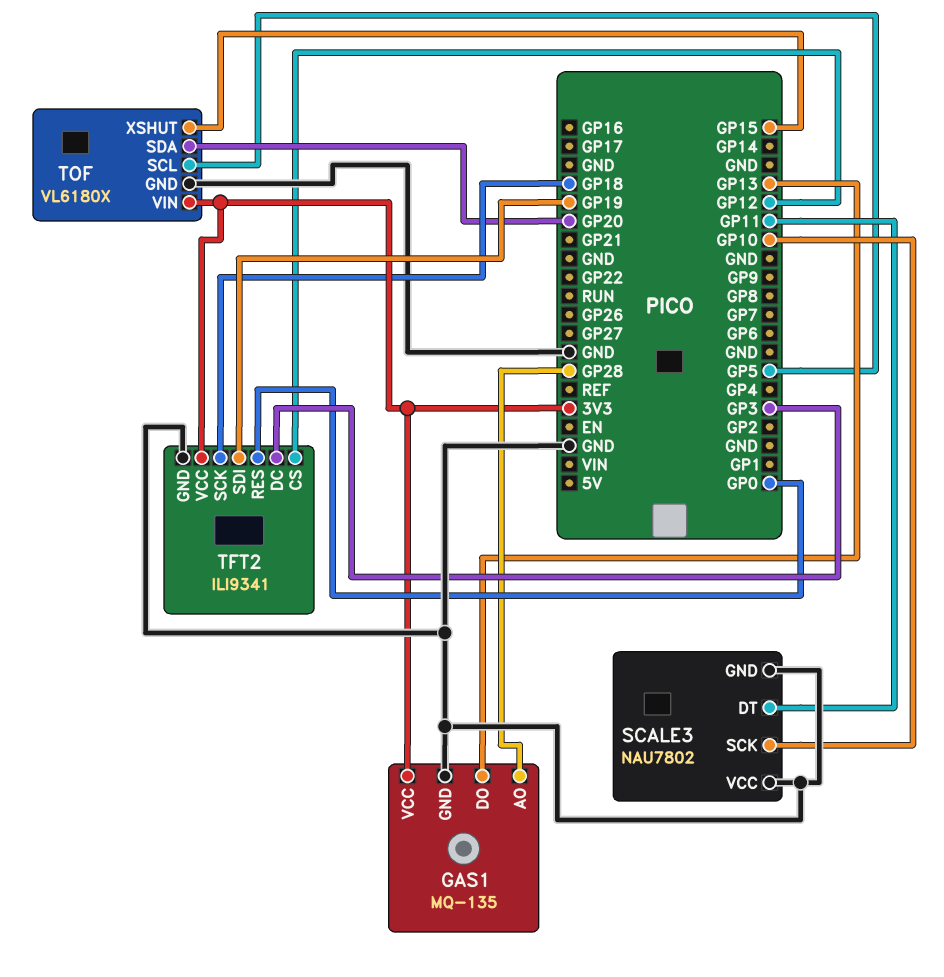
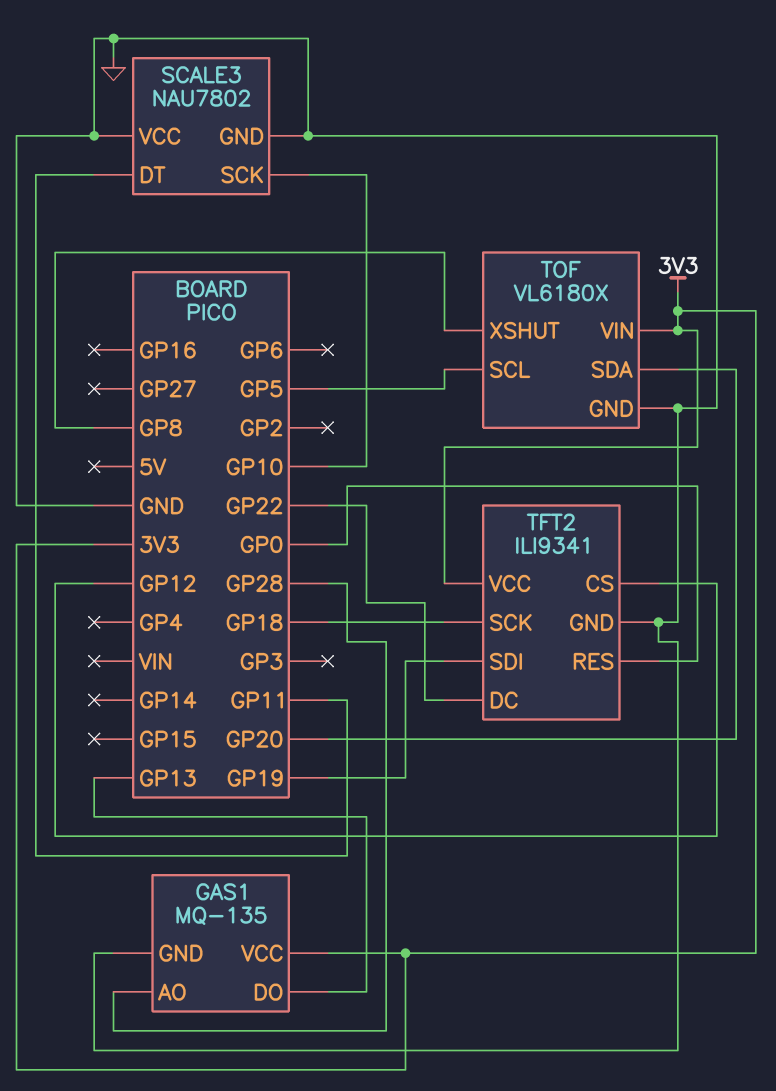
TFT2 pin DC: GP3 -> GP22
TOF pin XSHUT: GP15 -> GP8

